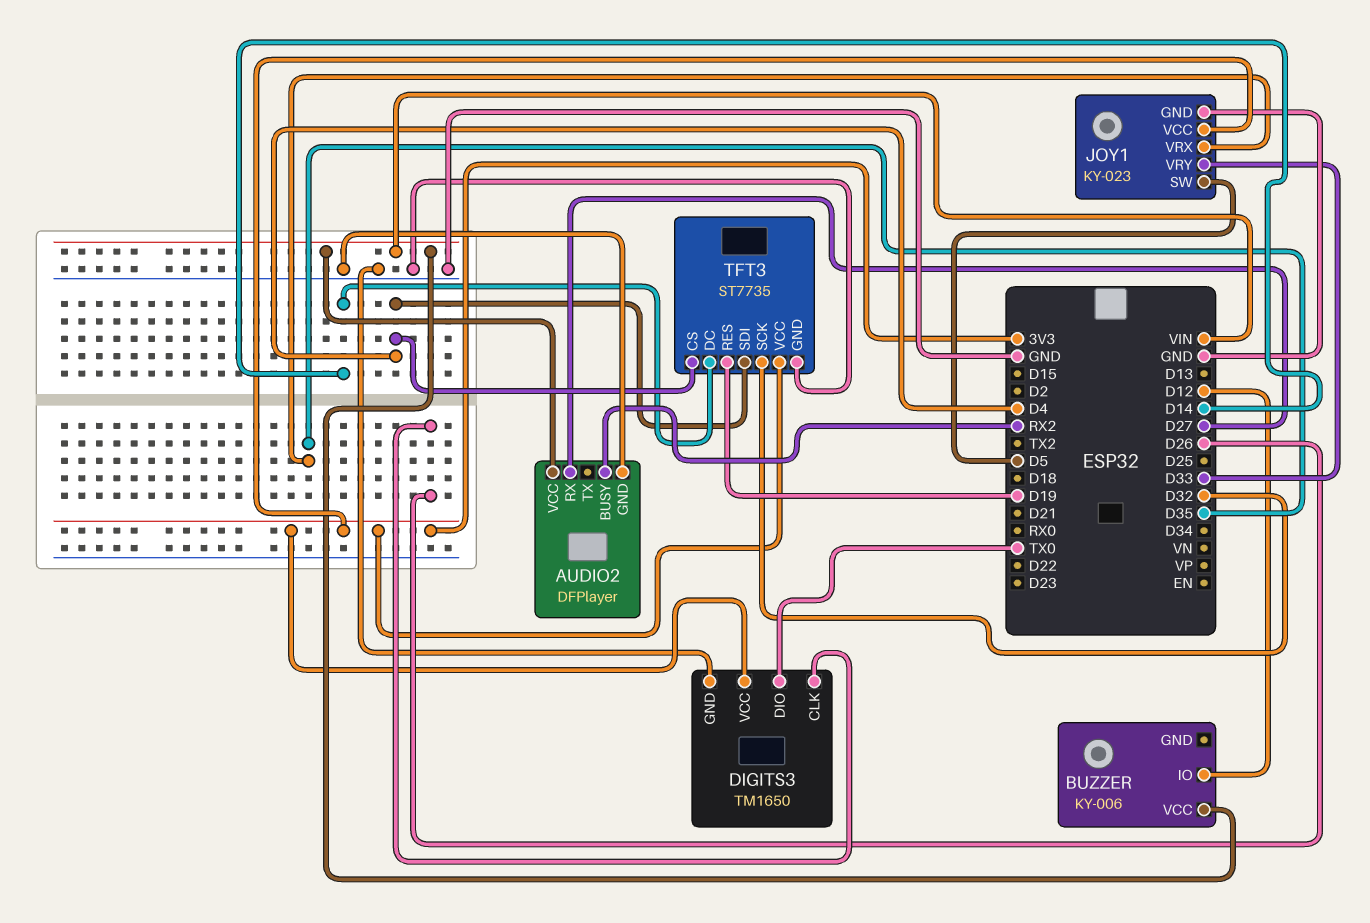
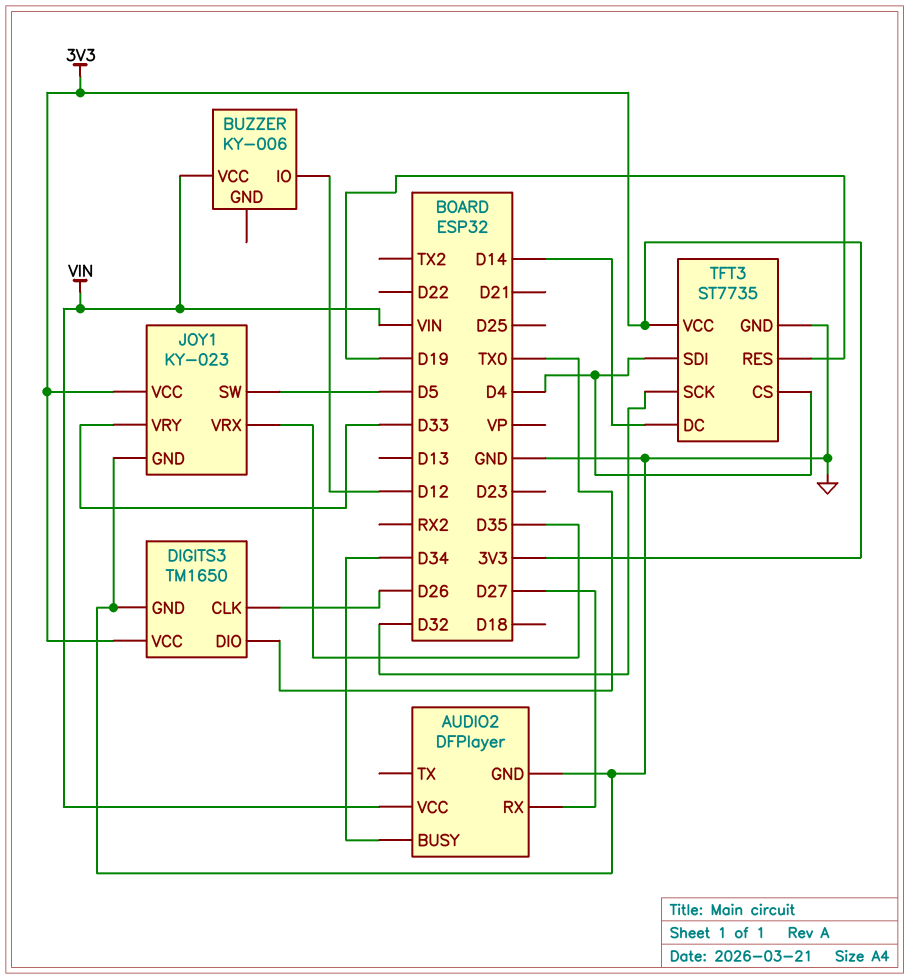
AUDIO2 pin BUSY: RX2 -> D34

